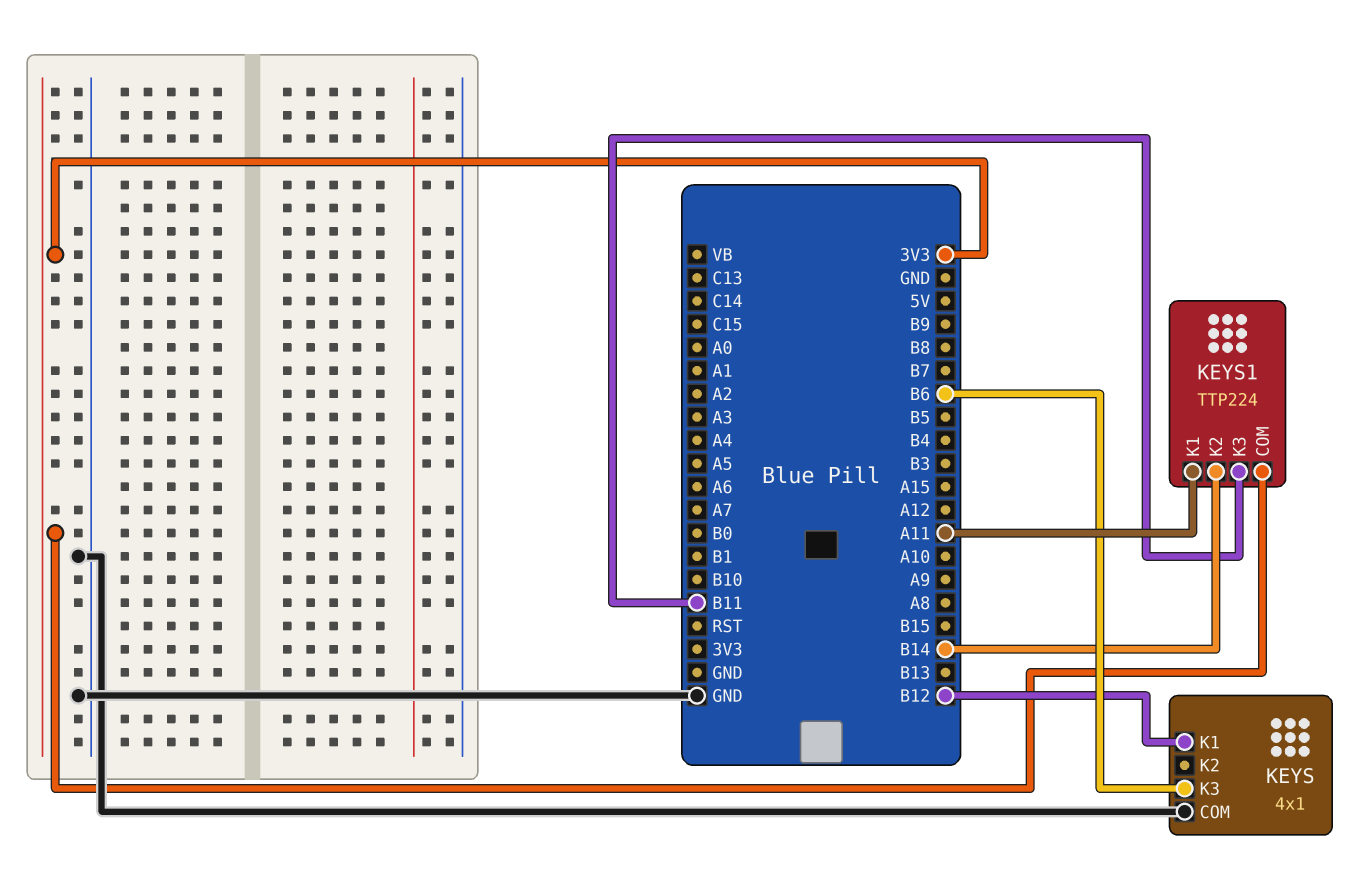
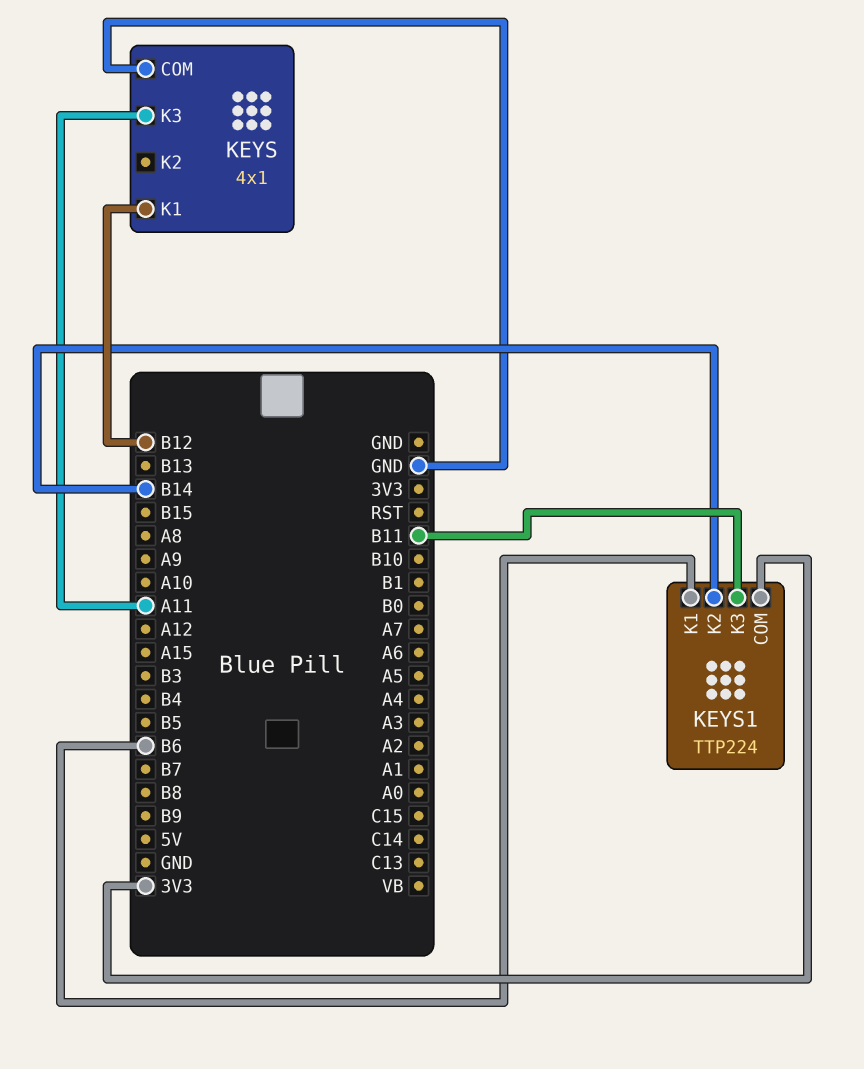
KEYS pin K3: B6 -> A11
KEYS1 pin K1: A11 -> B6

